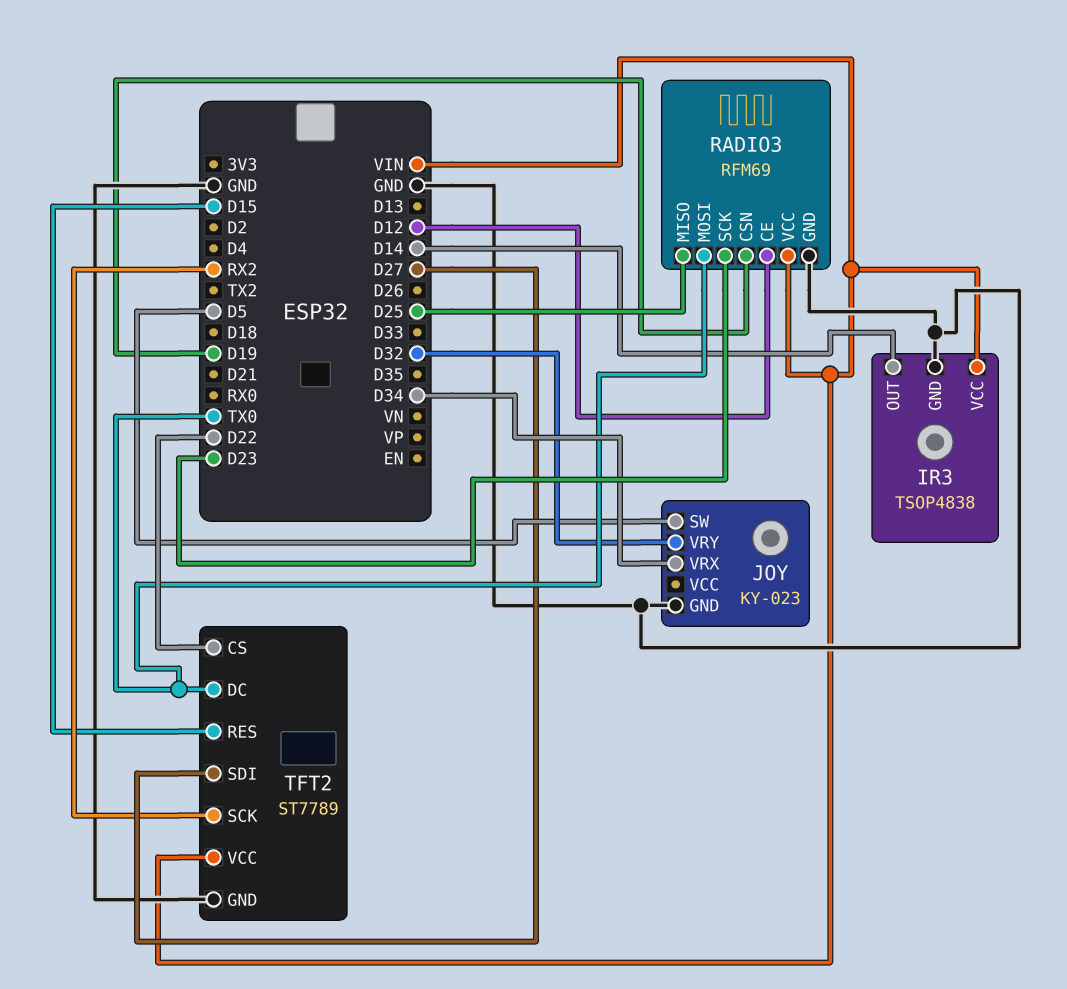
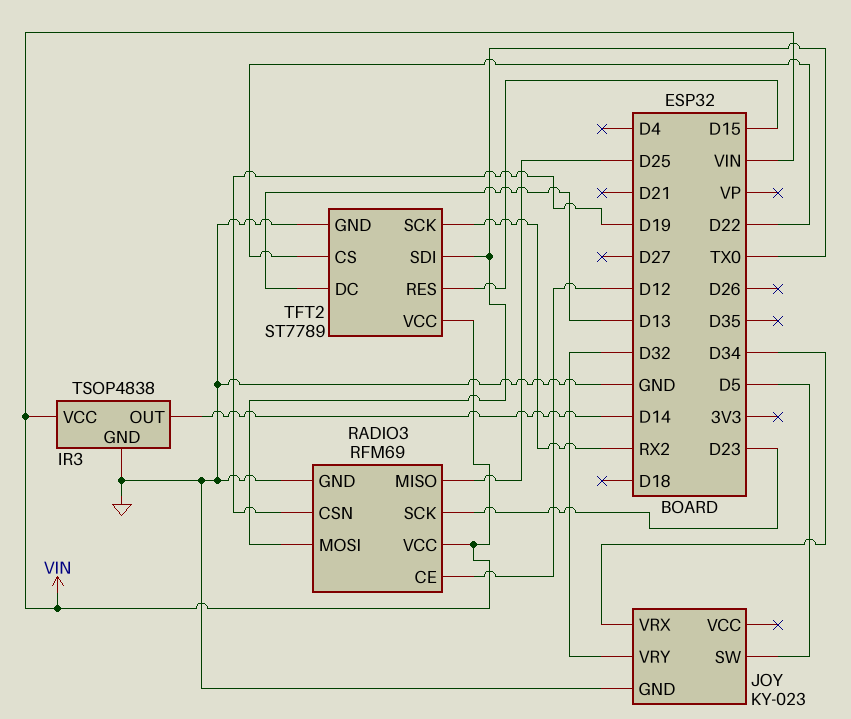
TFT2 pin DC: TX0 -> D13
TFT2 pin SDI: D27 -> TX0

